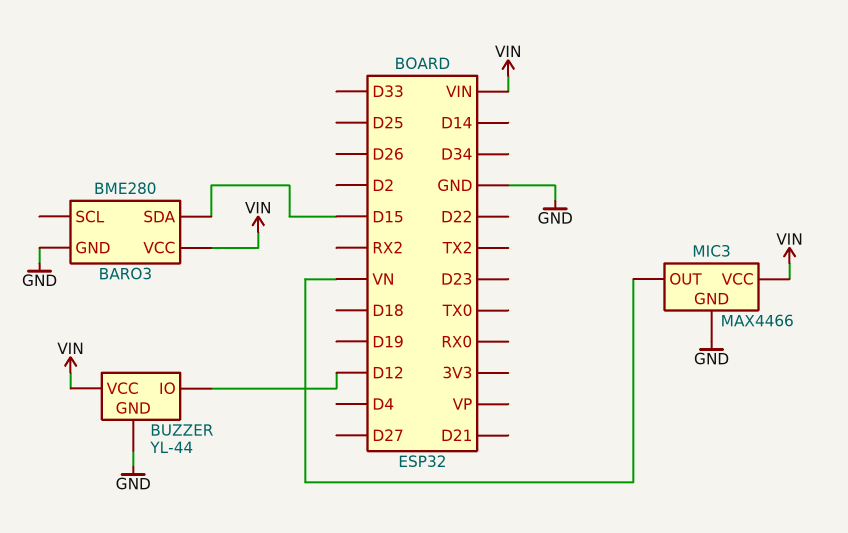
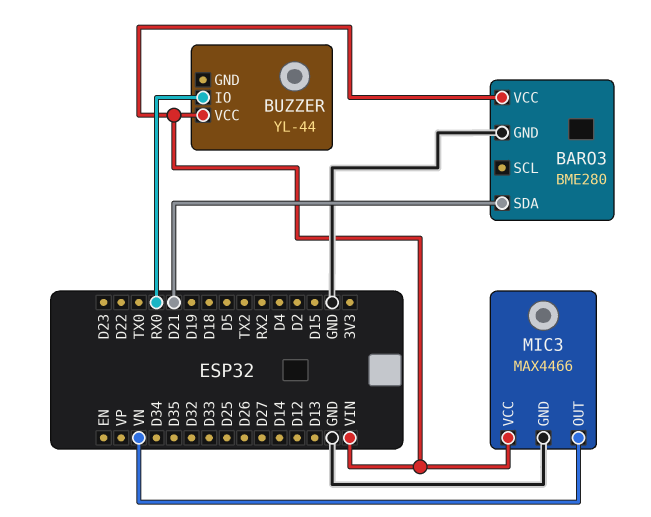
BARO3 pin SDA: D15 -> D21
BUZZER pin GND: GND -> none
BUZZER pin IO: D12 -> RX0

